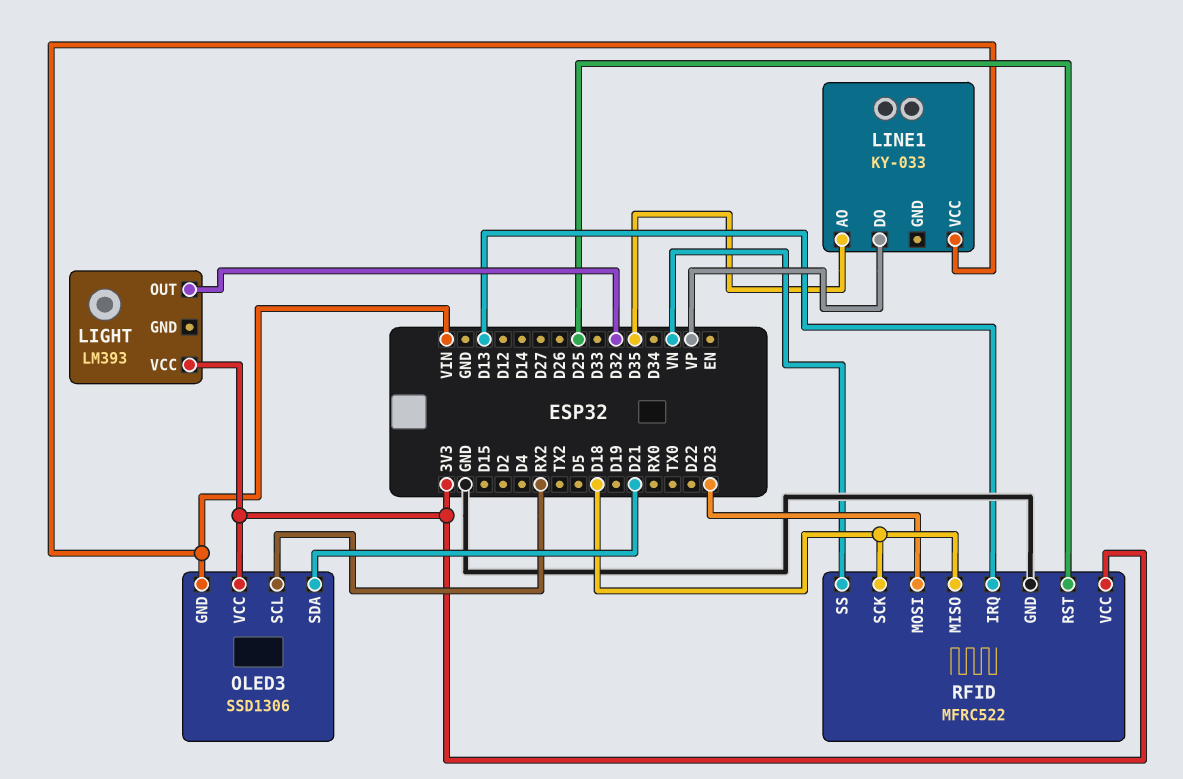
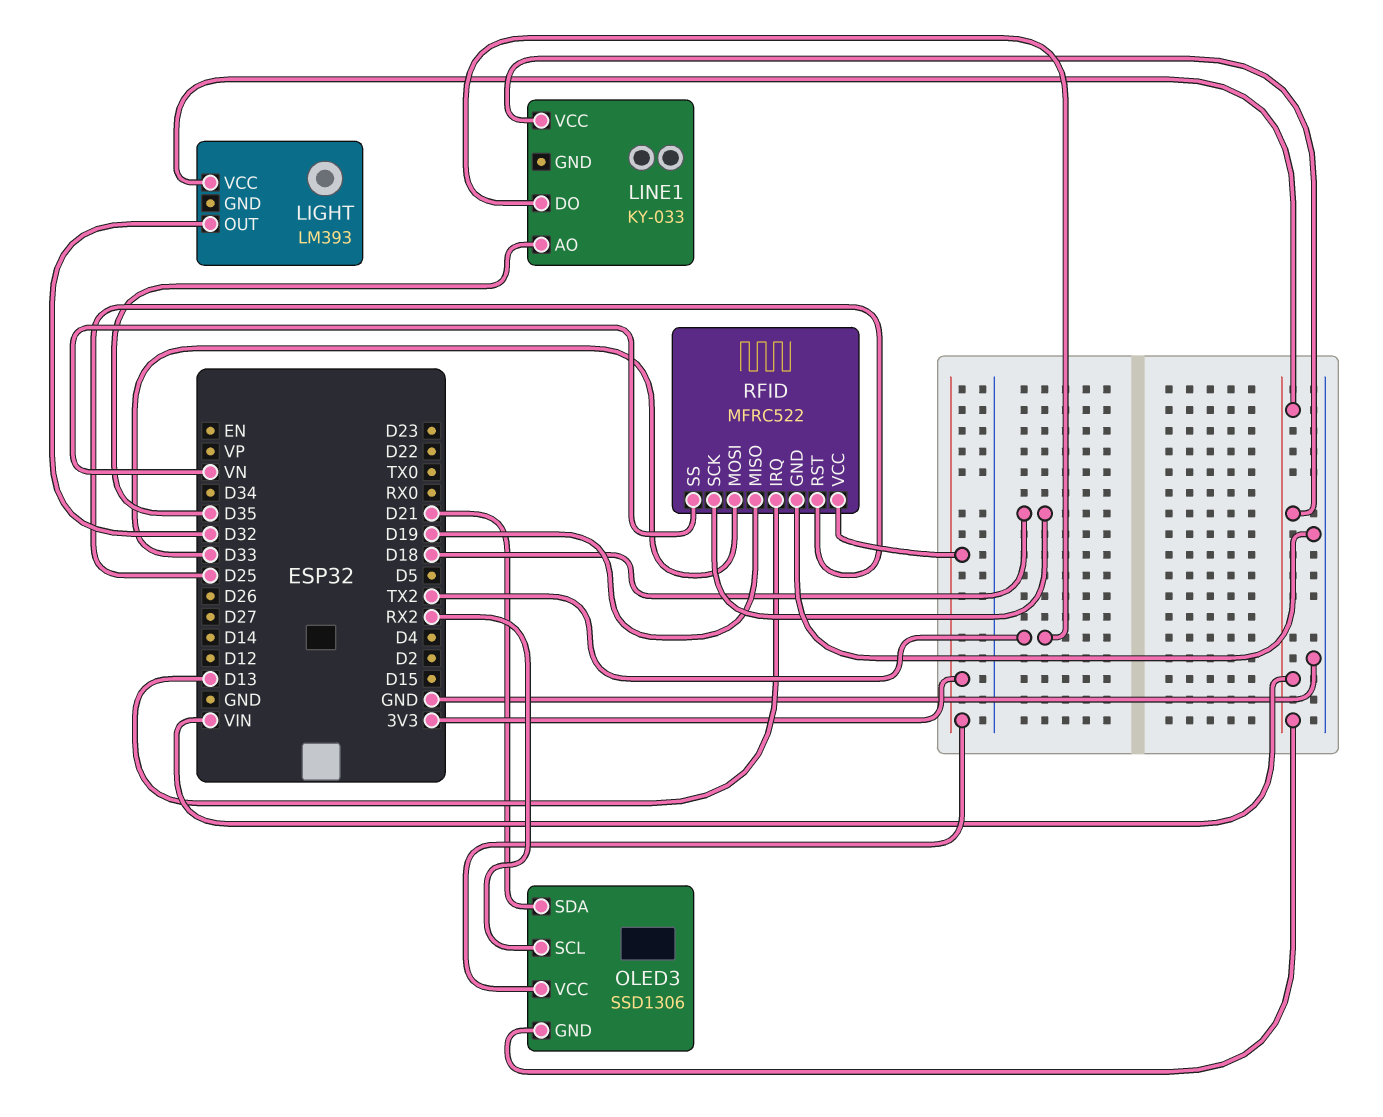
LIGHT pin VCC: 3V3 -> VIN
LINE1 pin DO: VP -> TX2
RFID pin MISO: D18 -> D19
RFID pin MOSI: D23 -> D33

